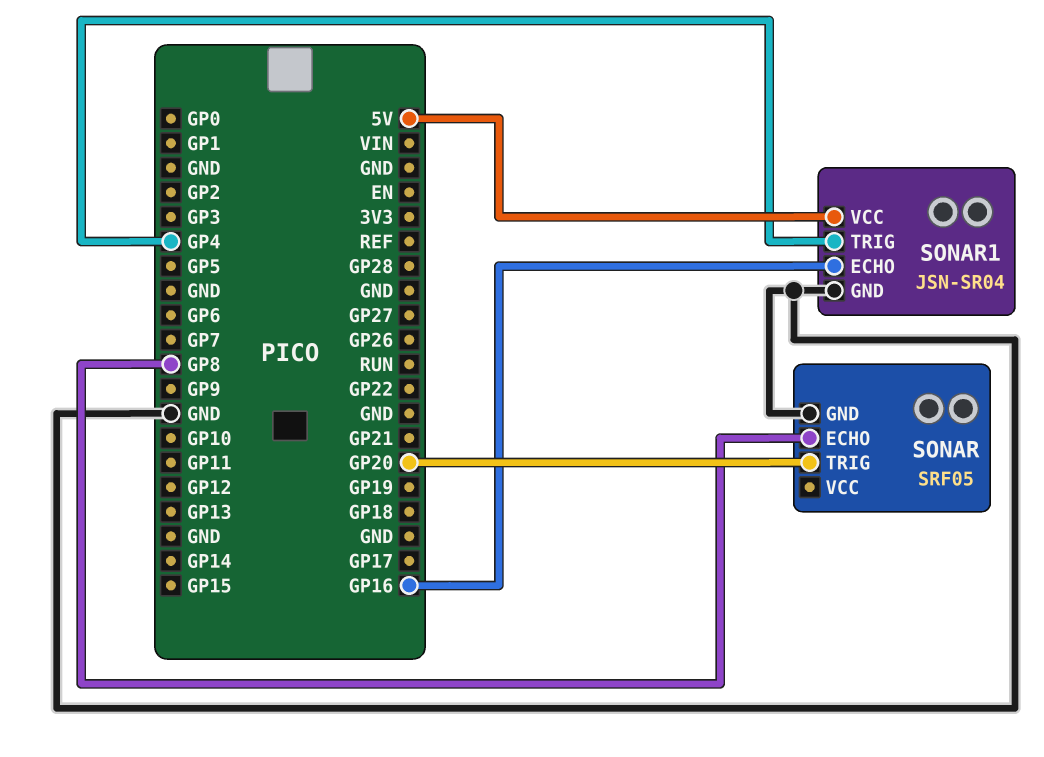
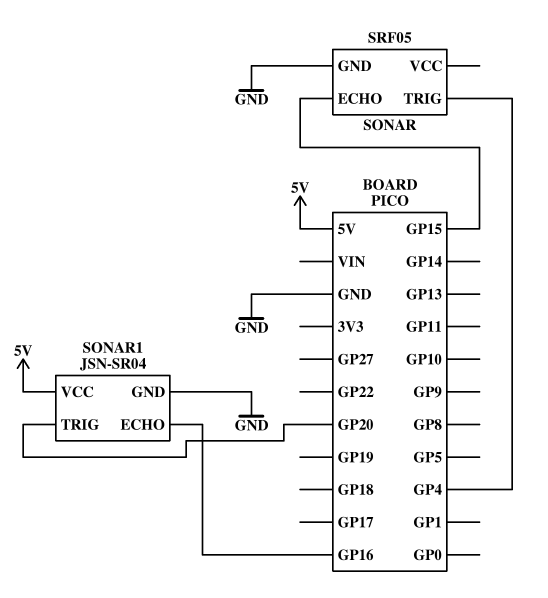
SONAR pin ECHO: GP8 -> GP15
SONAR pin TRIG: GP20 -> GP4
SONAR1 pin TRIG: GP4 -> GP20

